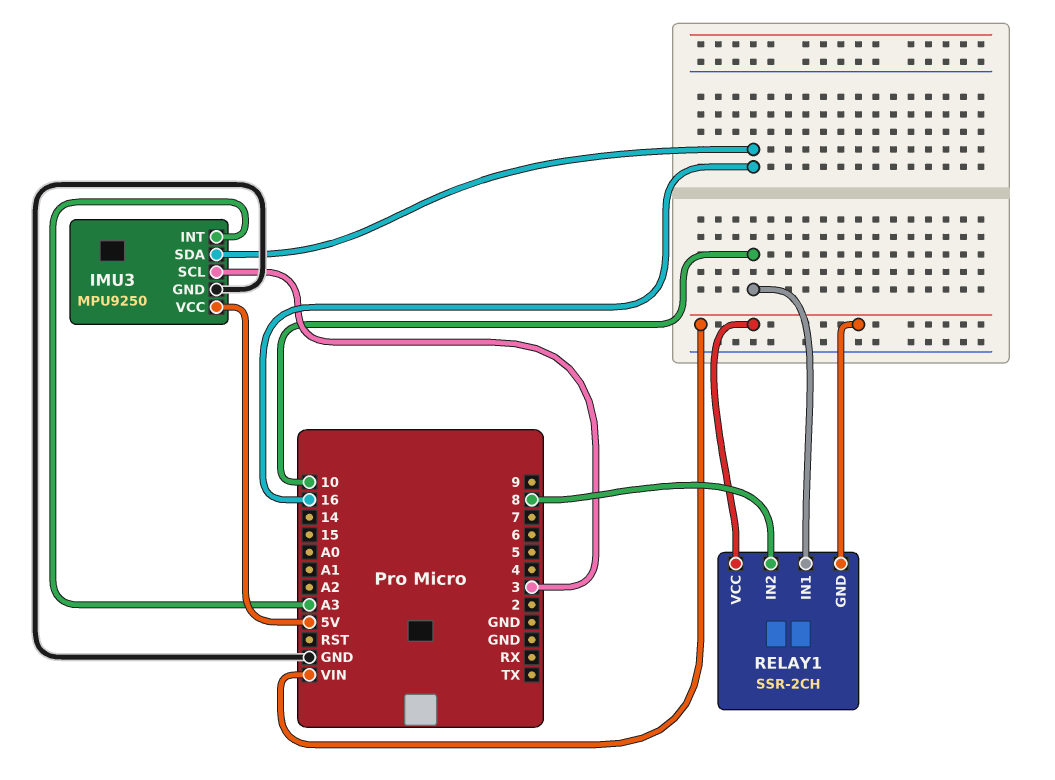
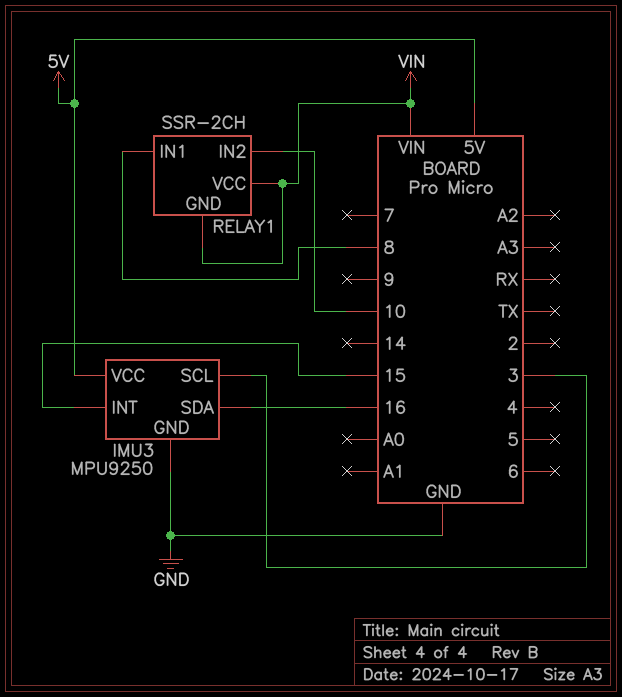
IMU3 pin INT: A3 -> 15
RELAY1 pin IN1: 10 -> 8
RELAY1 pin IN2: 8 -> 10

